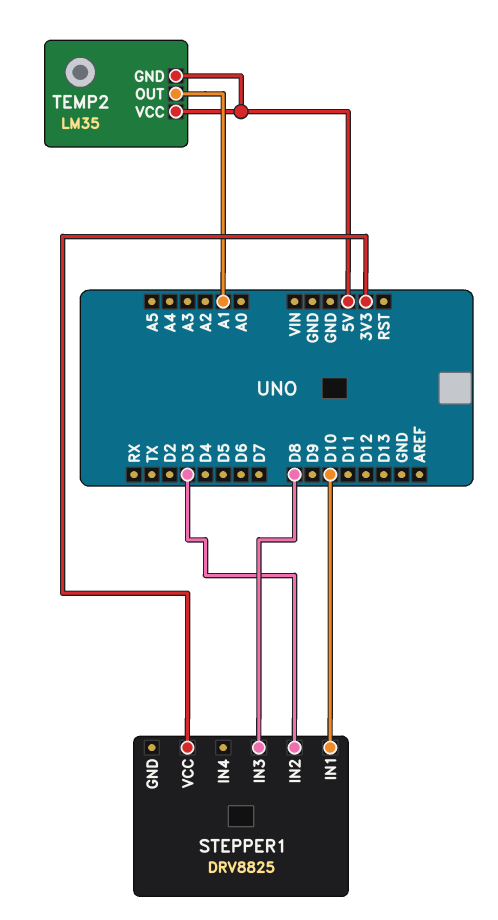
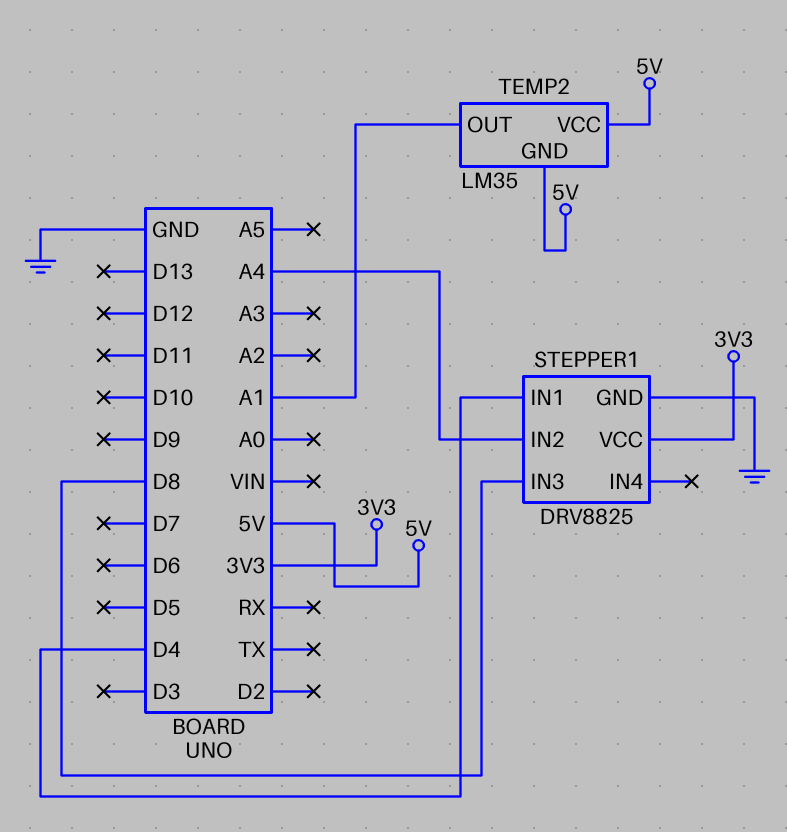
STEPPER1 pin GND: none -> GND
STEPPER1 pin IN1: D10 -> D4
STEPPER1 pin IN2: D3 -> A4

